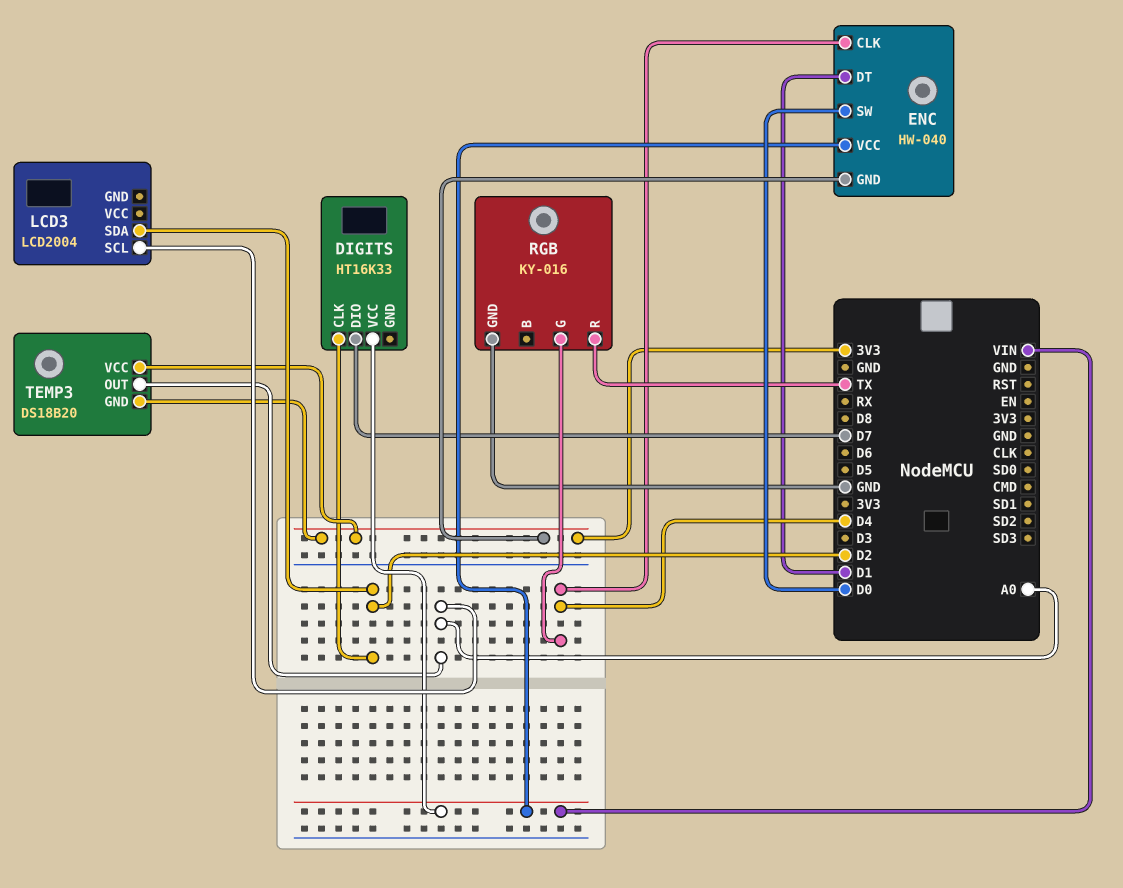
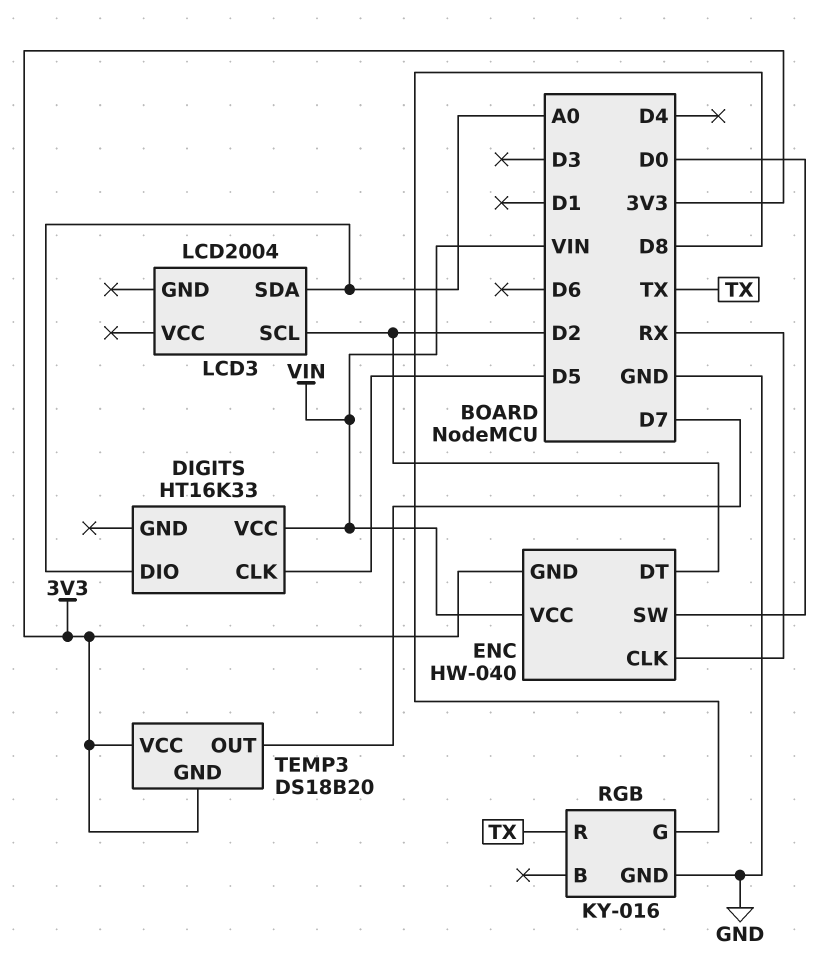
DIGITS pin CLK: D2 -> D5
DIGITS pin DIO: D7 -> A0
ENC pin CLK: D4 -> RX
ENC pin DT: D1 -> D2
LCD3 pin SCL: A0 -> D2
LCD3 pin SDA: D2 -> A0
RGB pin G: D4 -> D8
TEMP3 pin OUT: A0 -> D7

